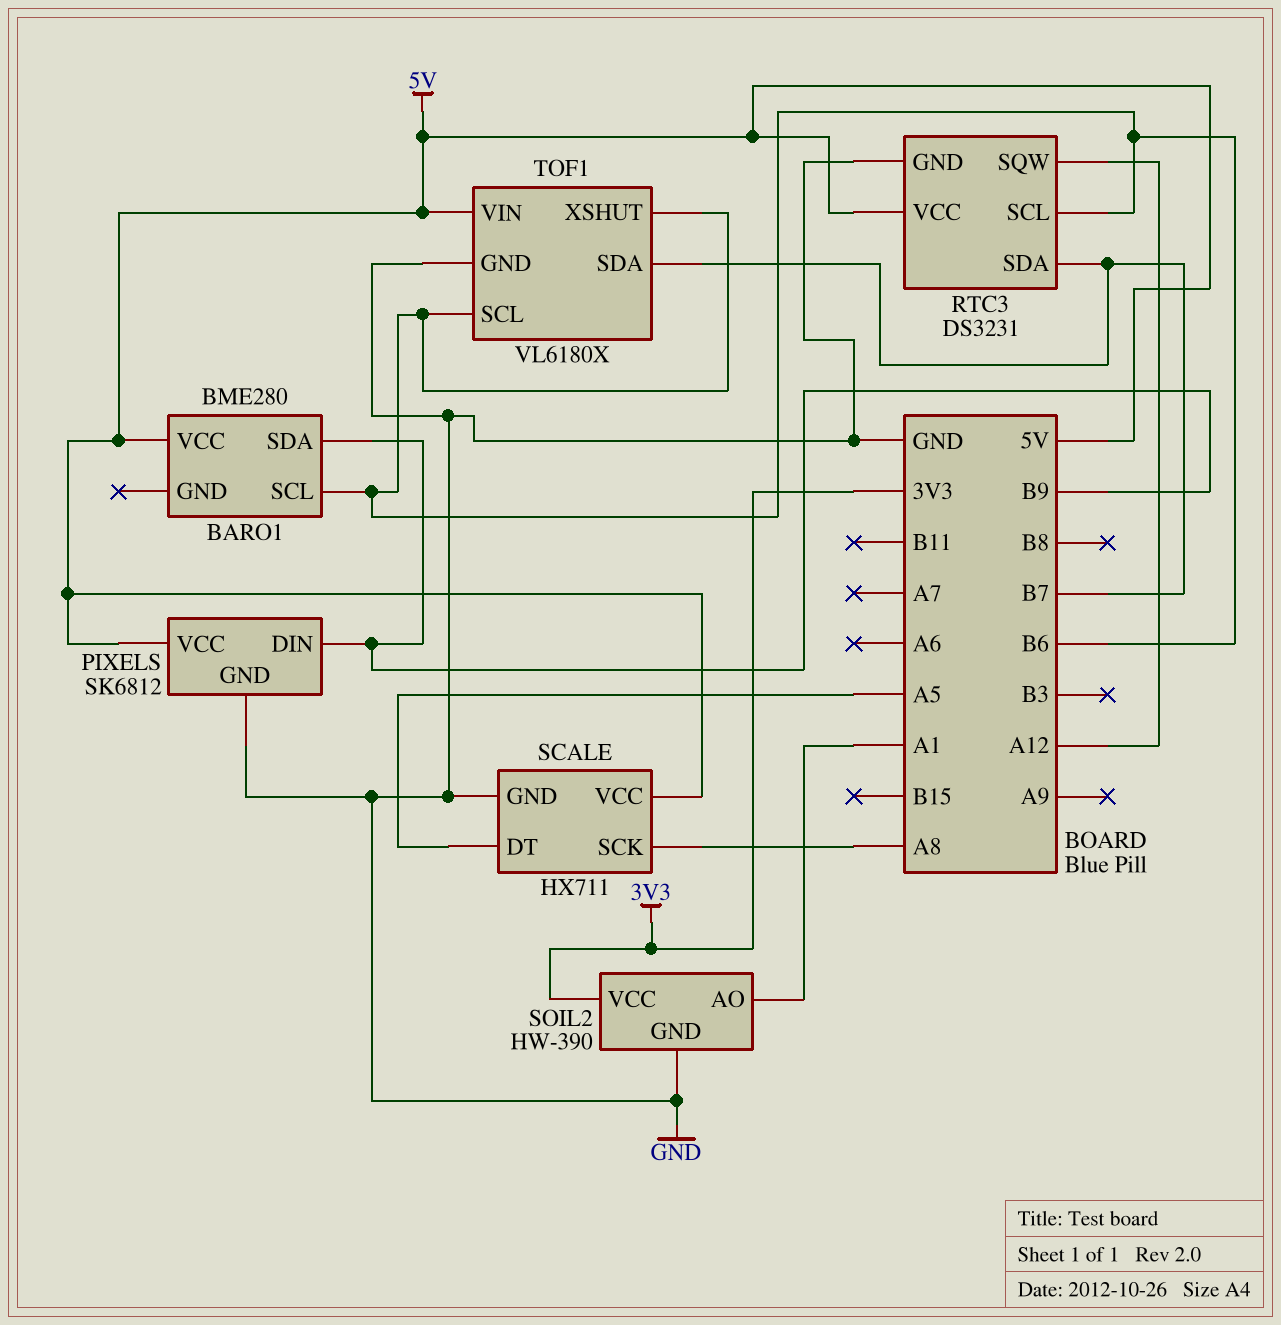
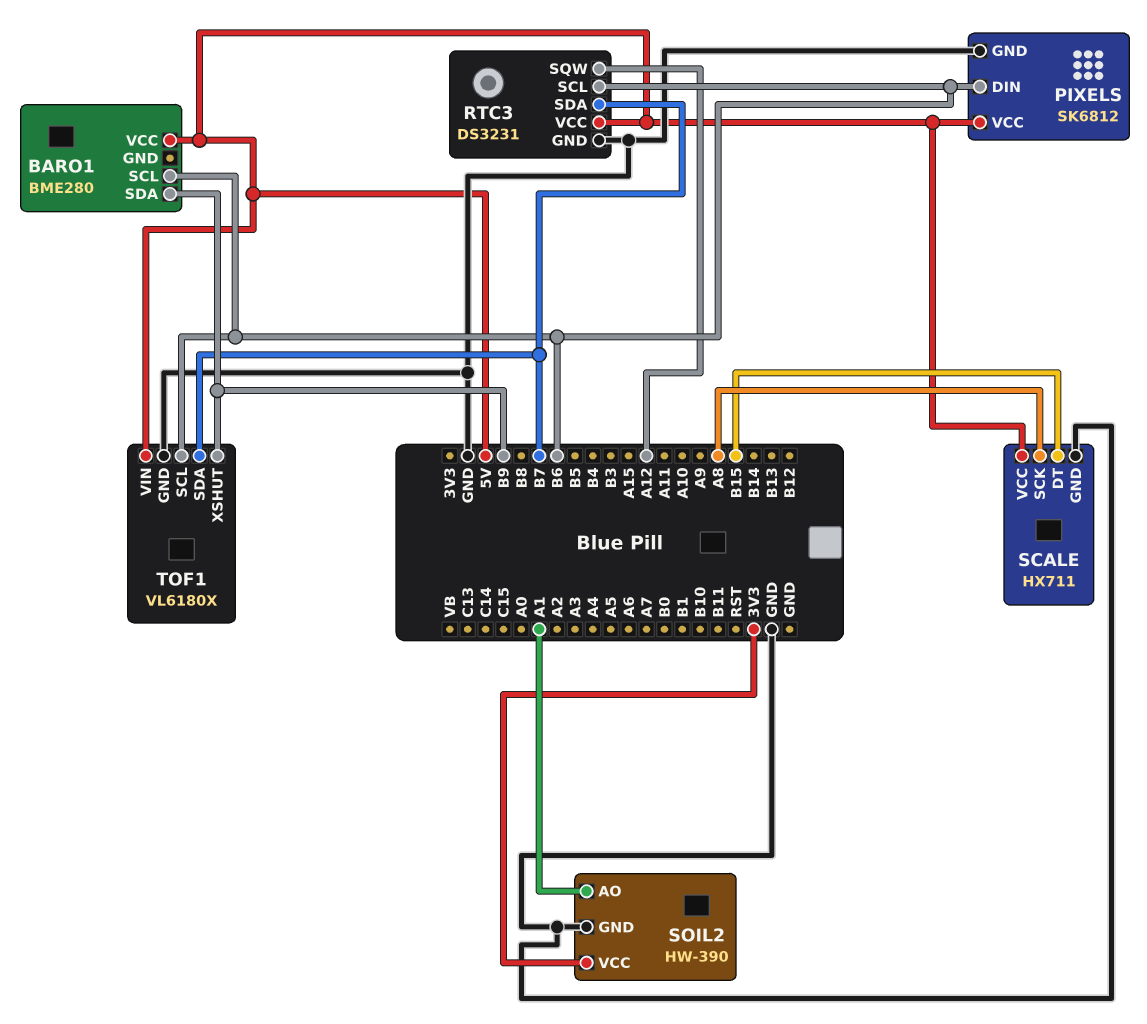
PIXELS pin DIN: B9 -> B6
SCALE pin DT: A5 -> B15
TOF1 pin XSHUT: B6 -> B9

